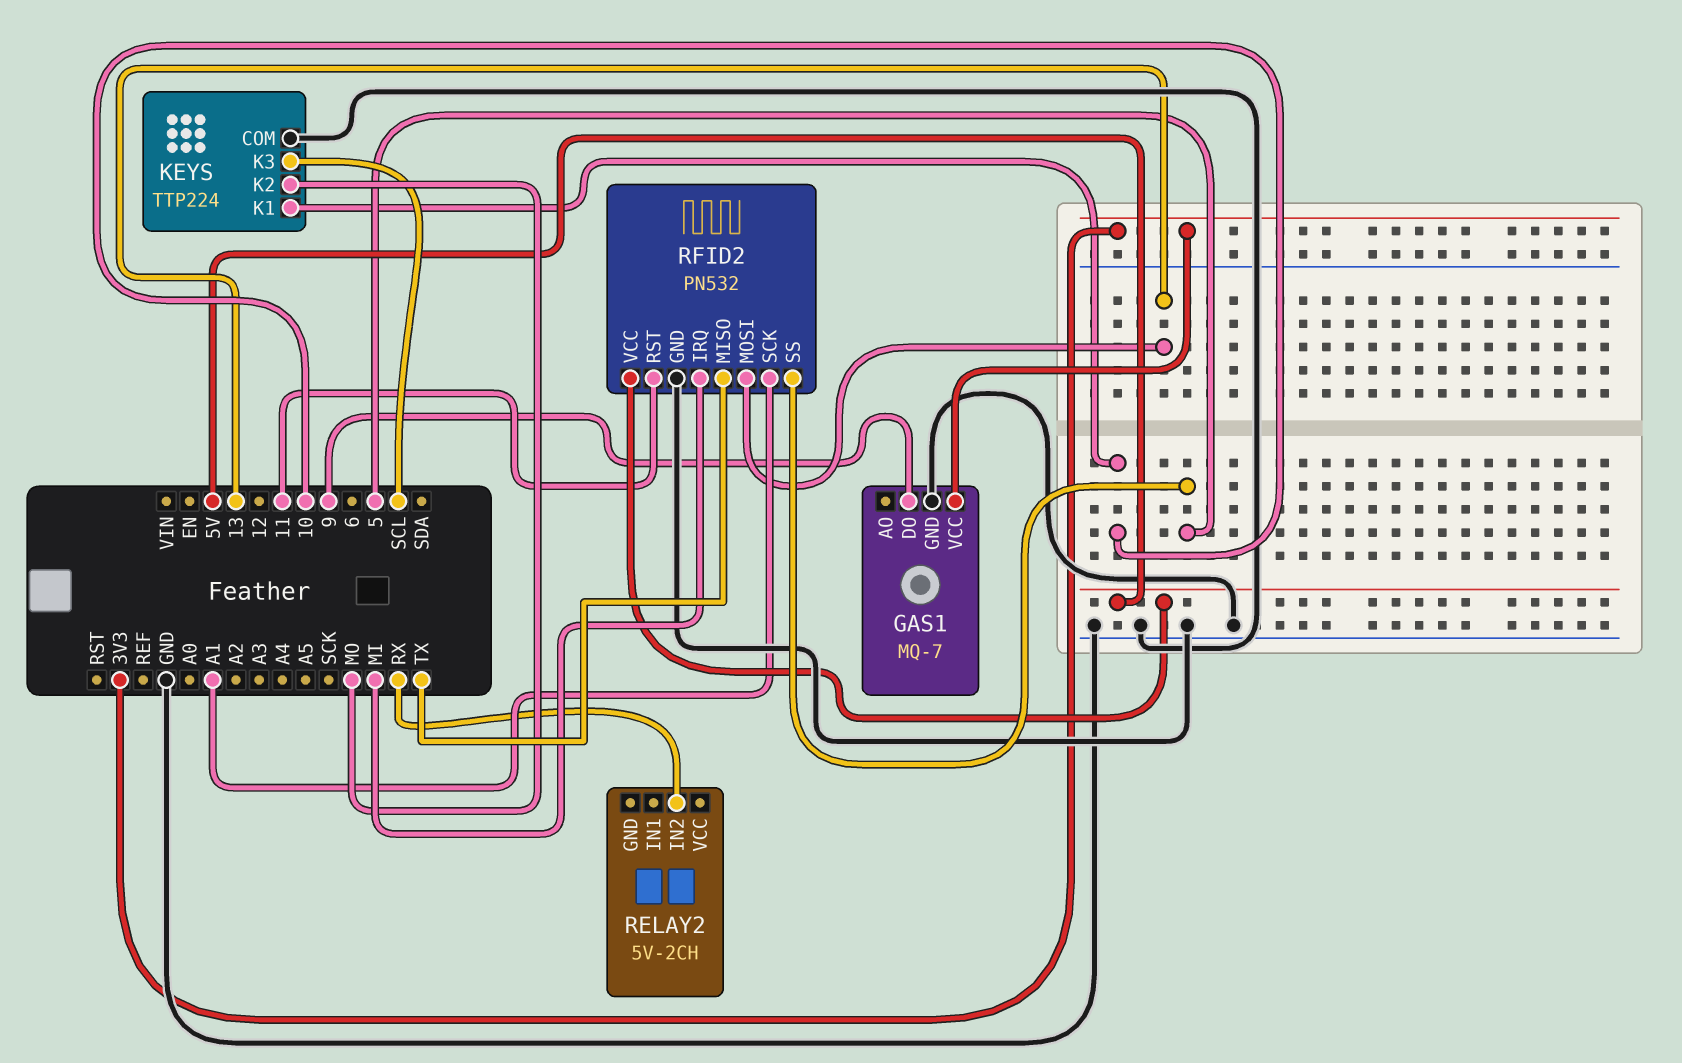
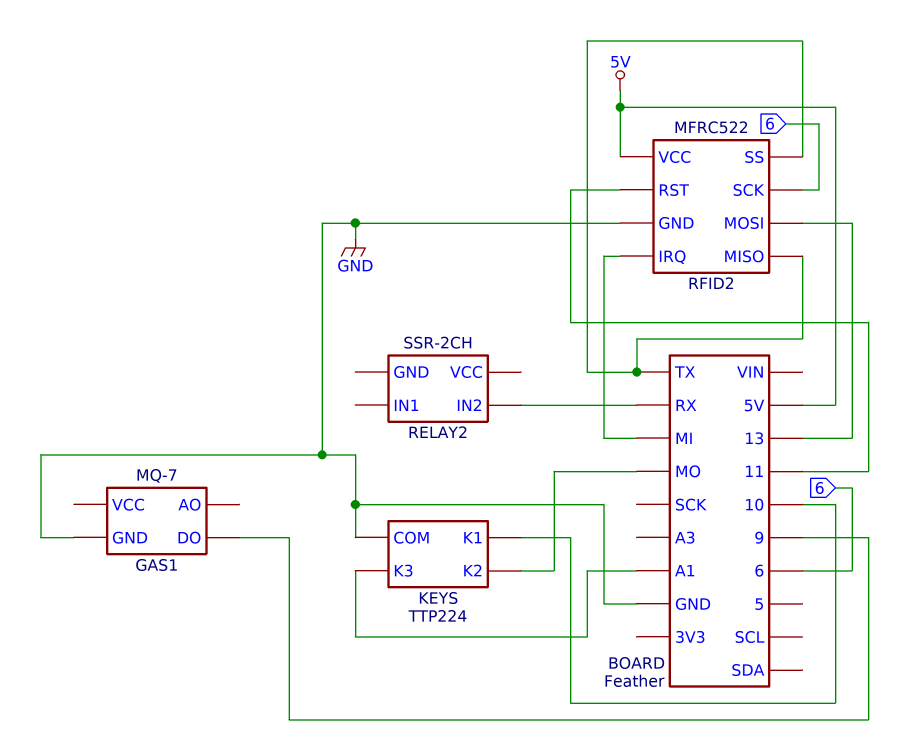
GAS1 pin VCC: 3V3 -> none
KEYS pin K3: SCL -> A1
RELAY2: 5V-2CH -> SSR-2CH
RFID2: PN532 -> MFRC522
RFID2 pin SCK: A1 -> 6
RFID2 pin SS: 5 -> TX

